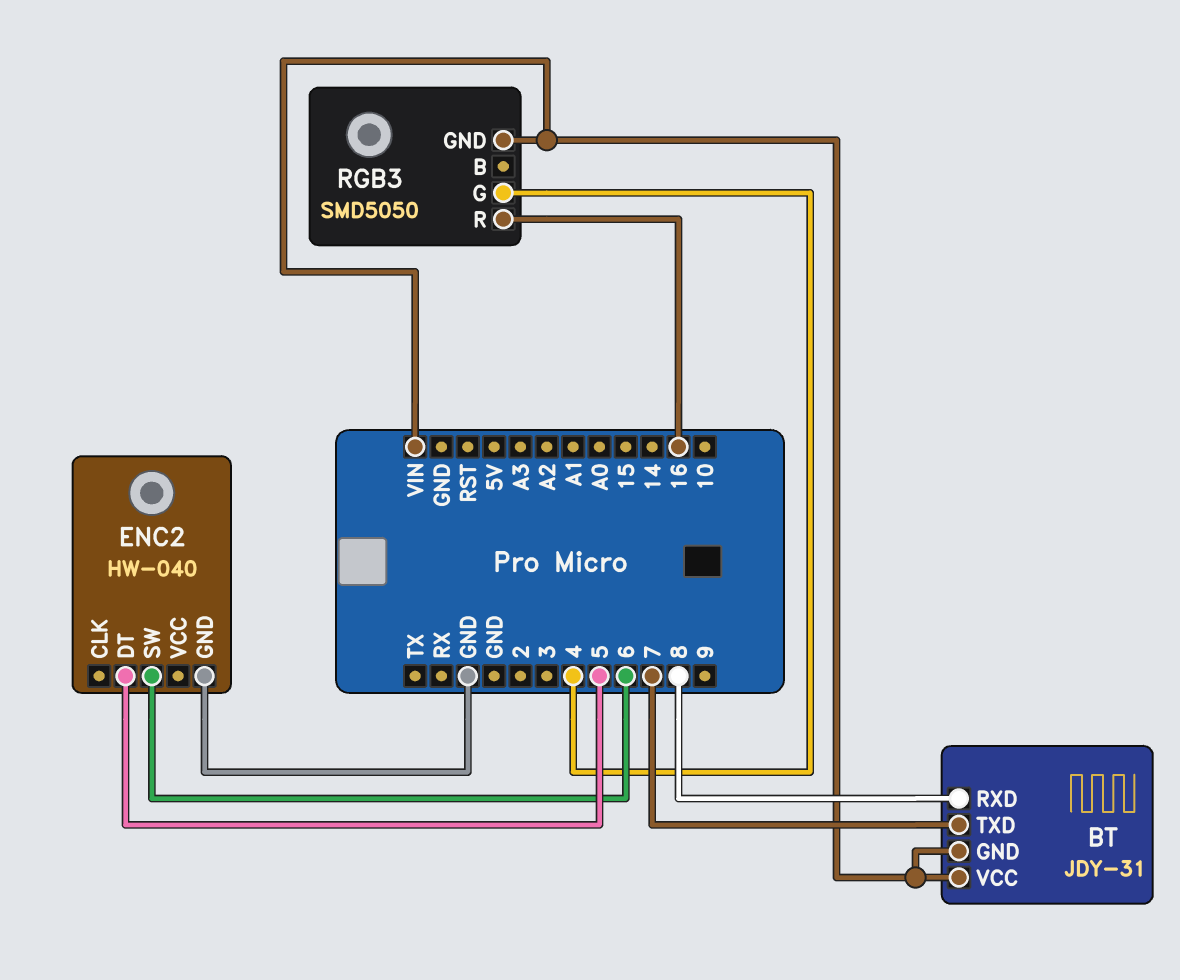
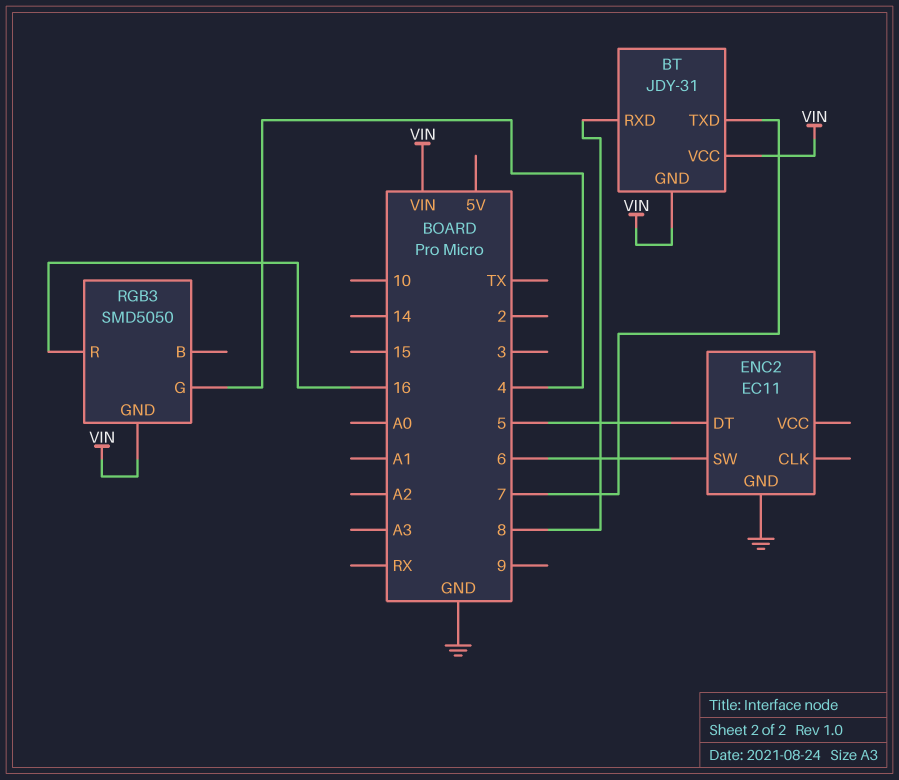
ENC2: HW-040 -> EC11

